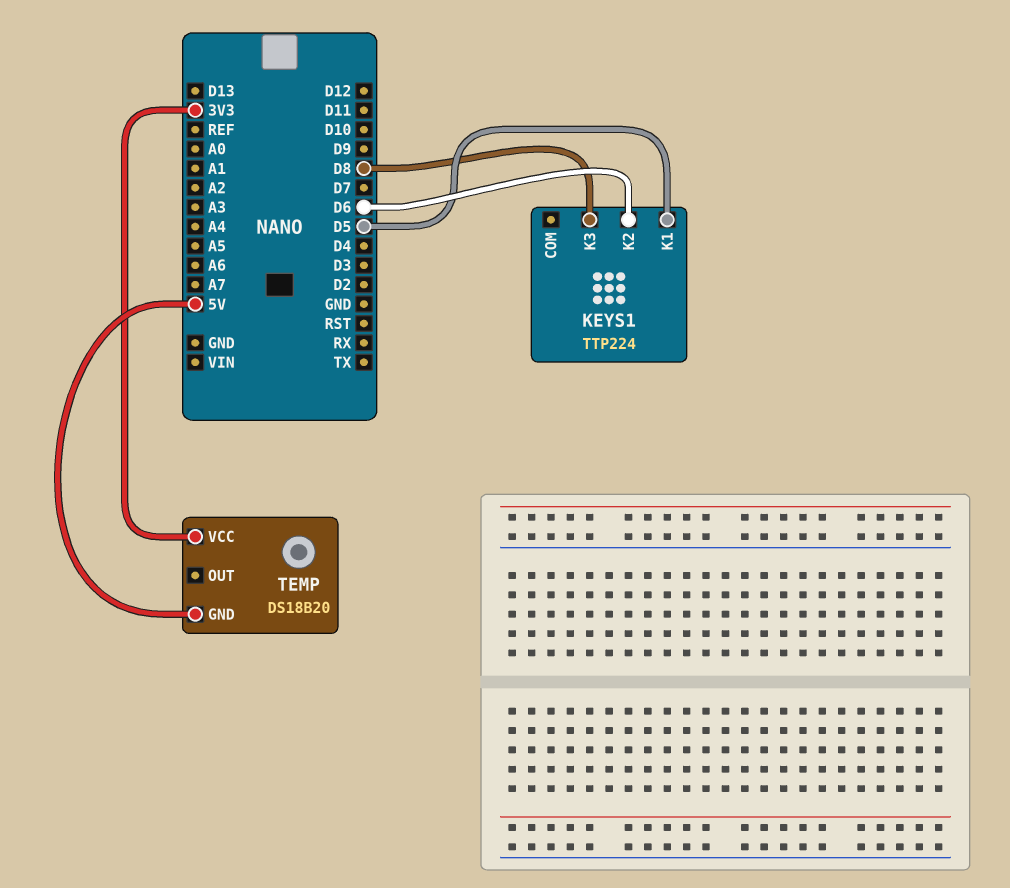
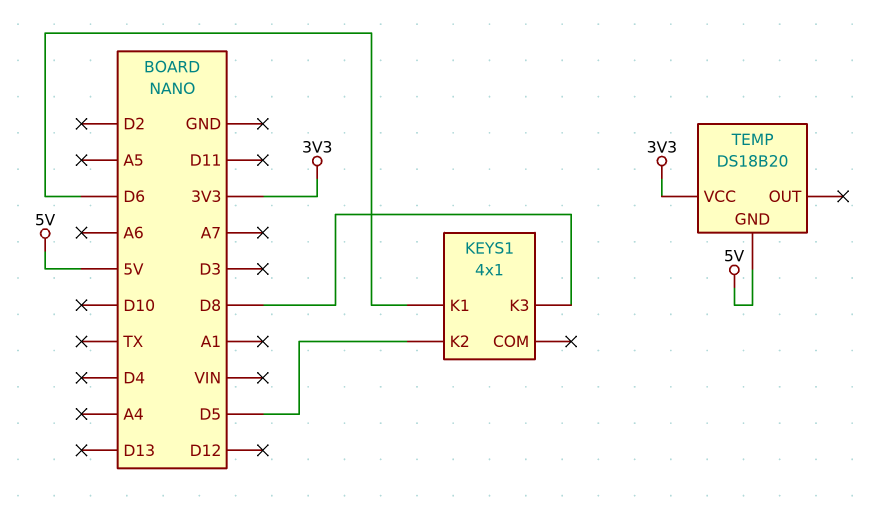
KEYS1: TTP224 -> 4x1
KEYS1 pin K1: D5 -> D6
KEYS1 pin K2: D6 -> D5

